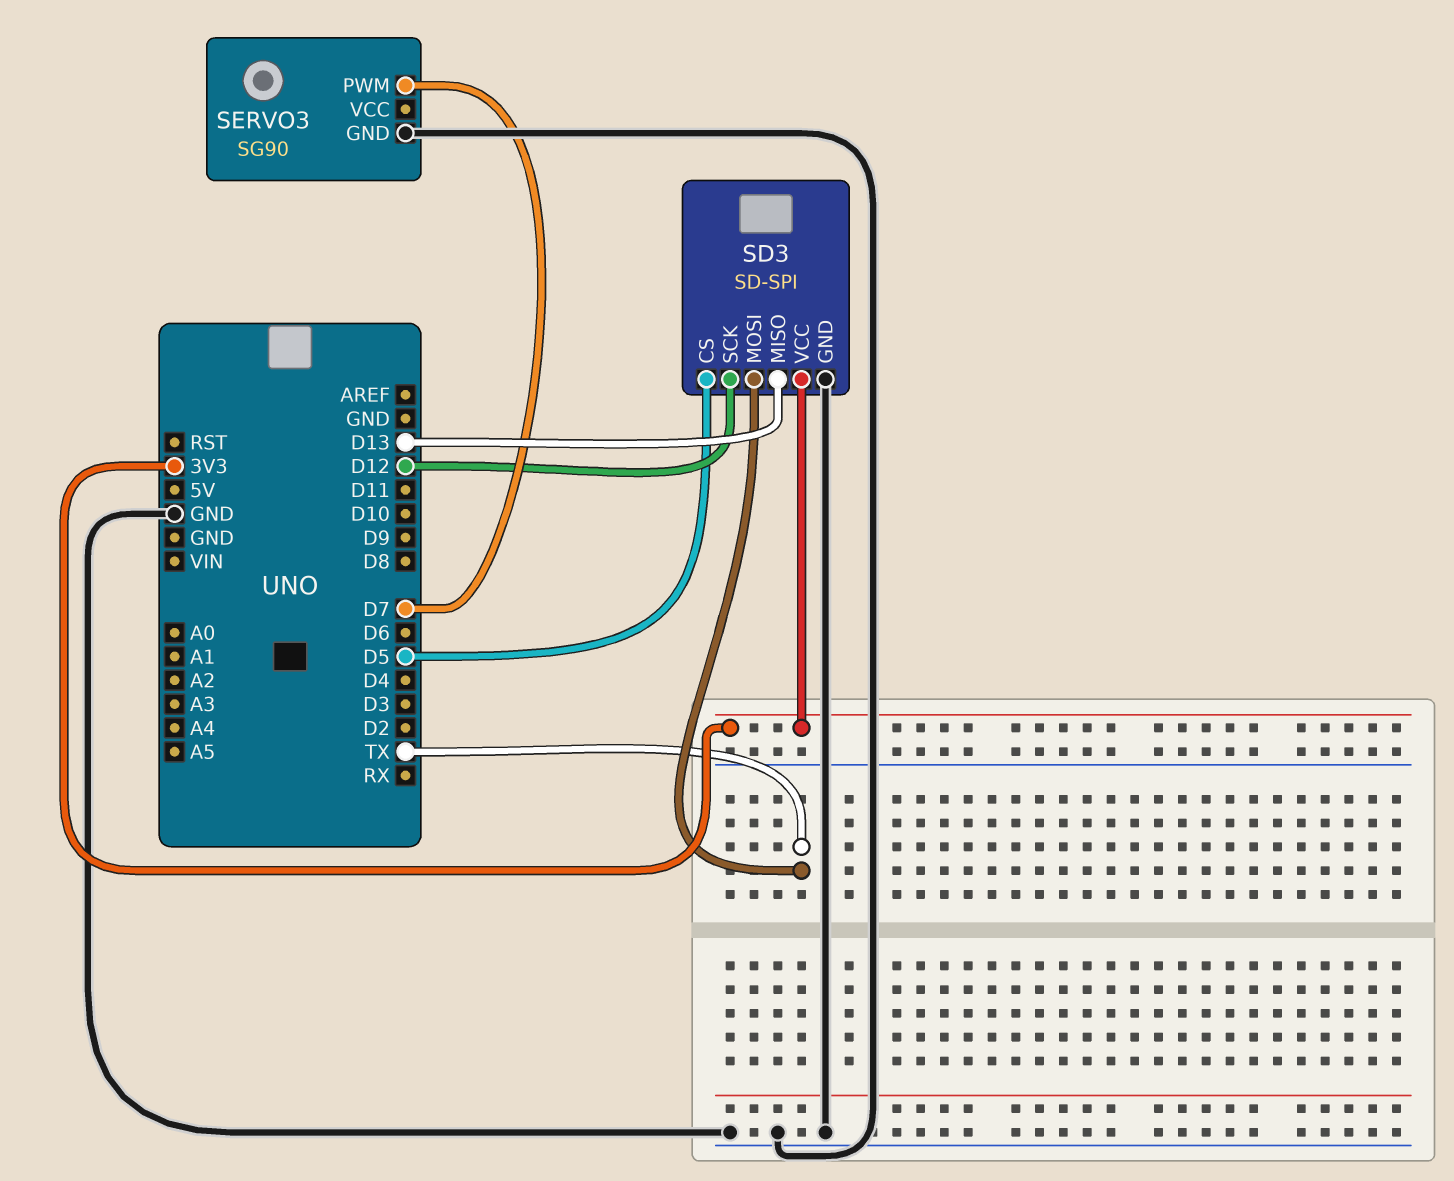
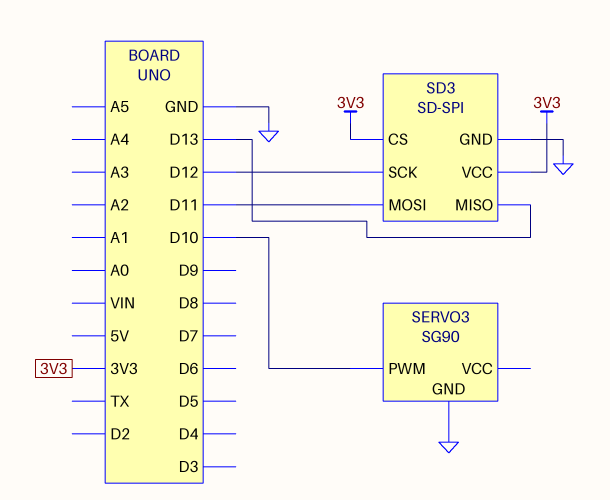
SD3 pin CS: D5 -> 3V3
SD3 pin MOSI: TX -> D11
SERVO3 pin PWM: D7 -> D10

